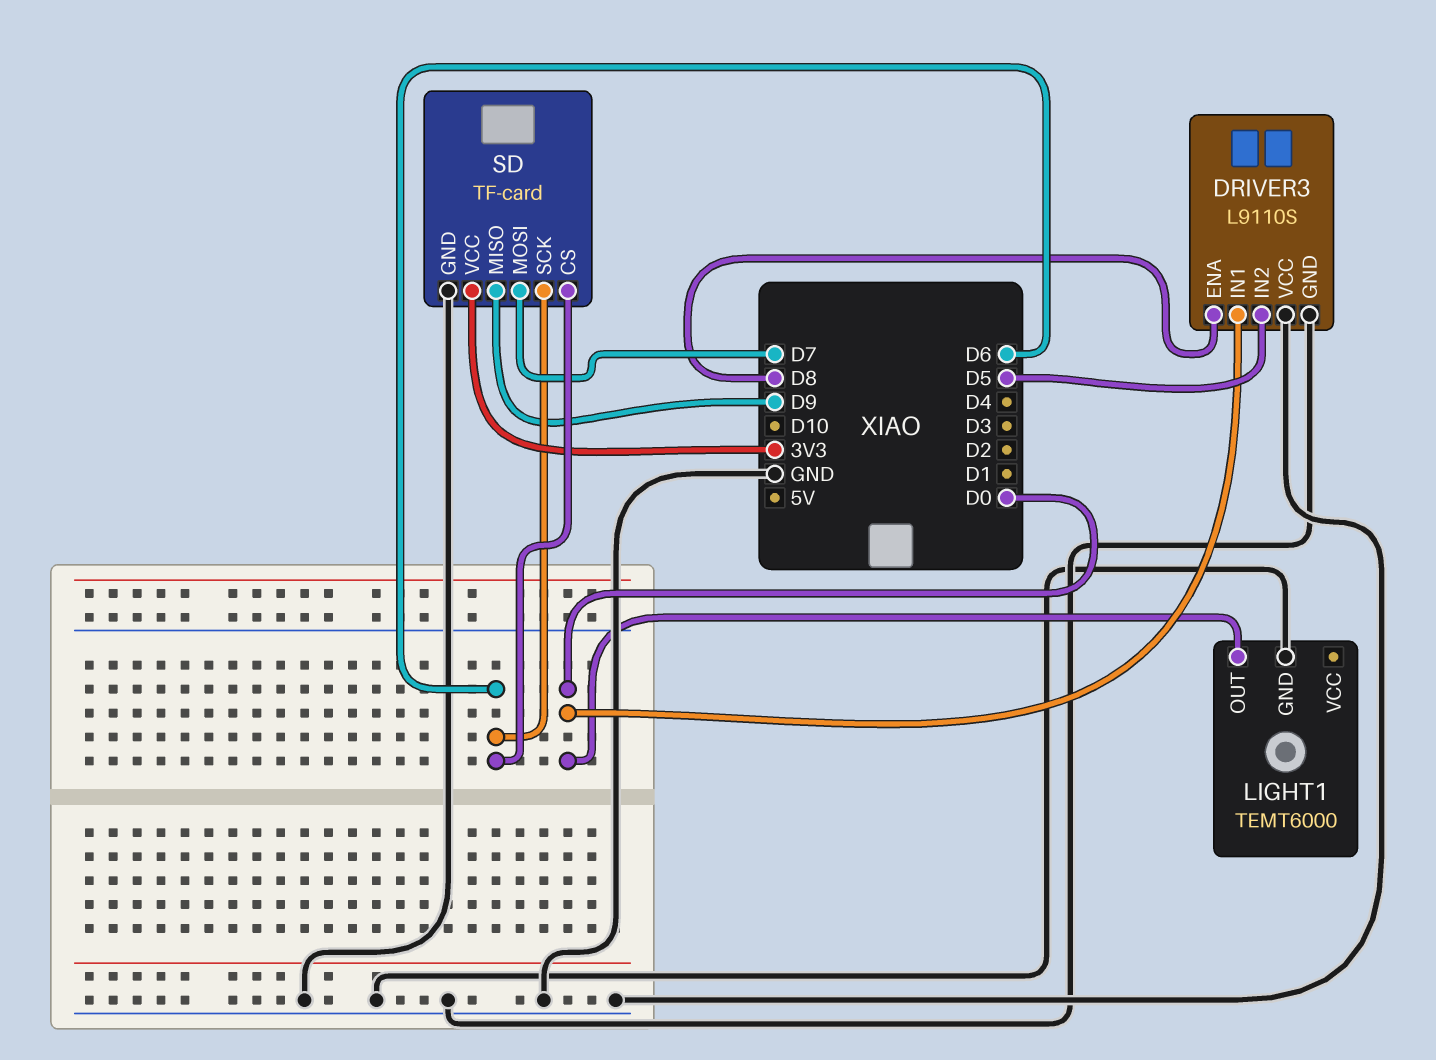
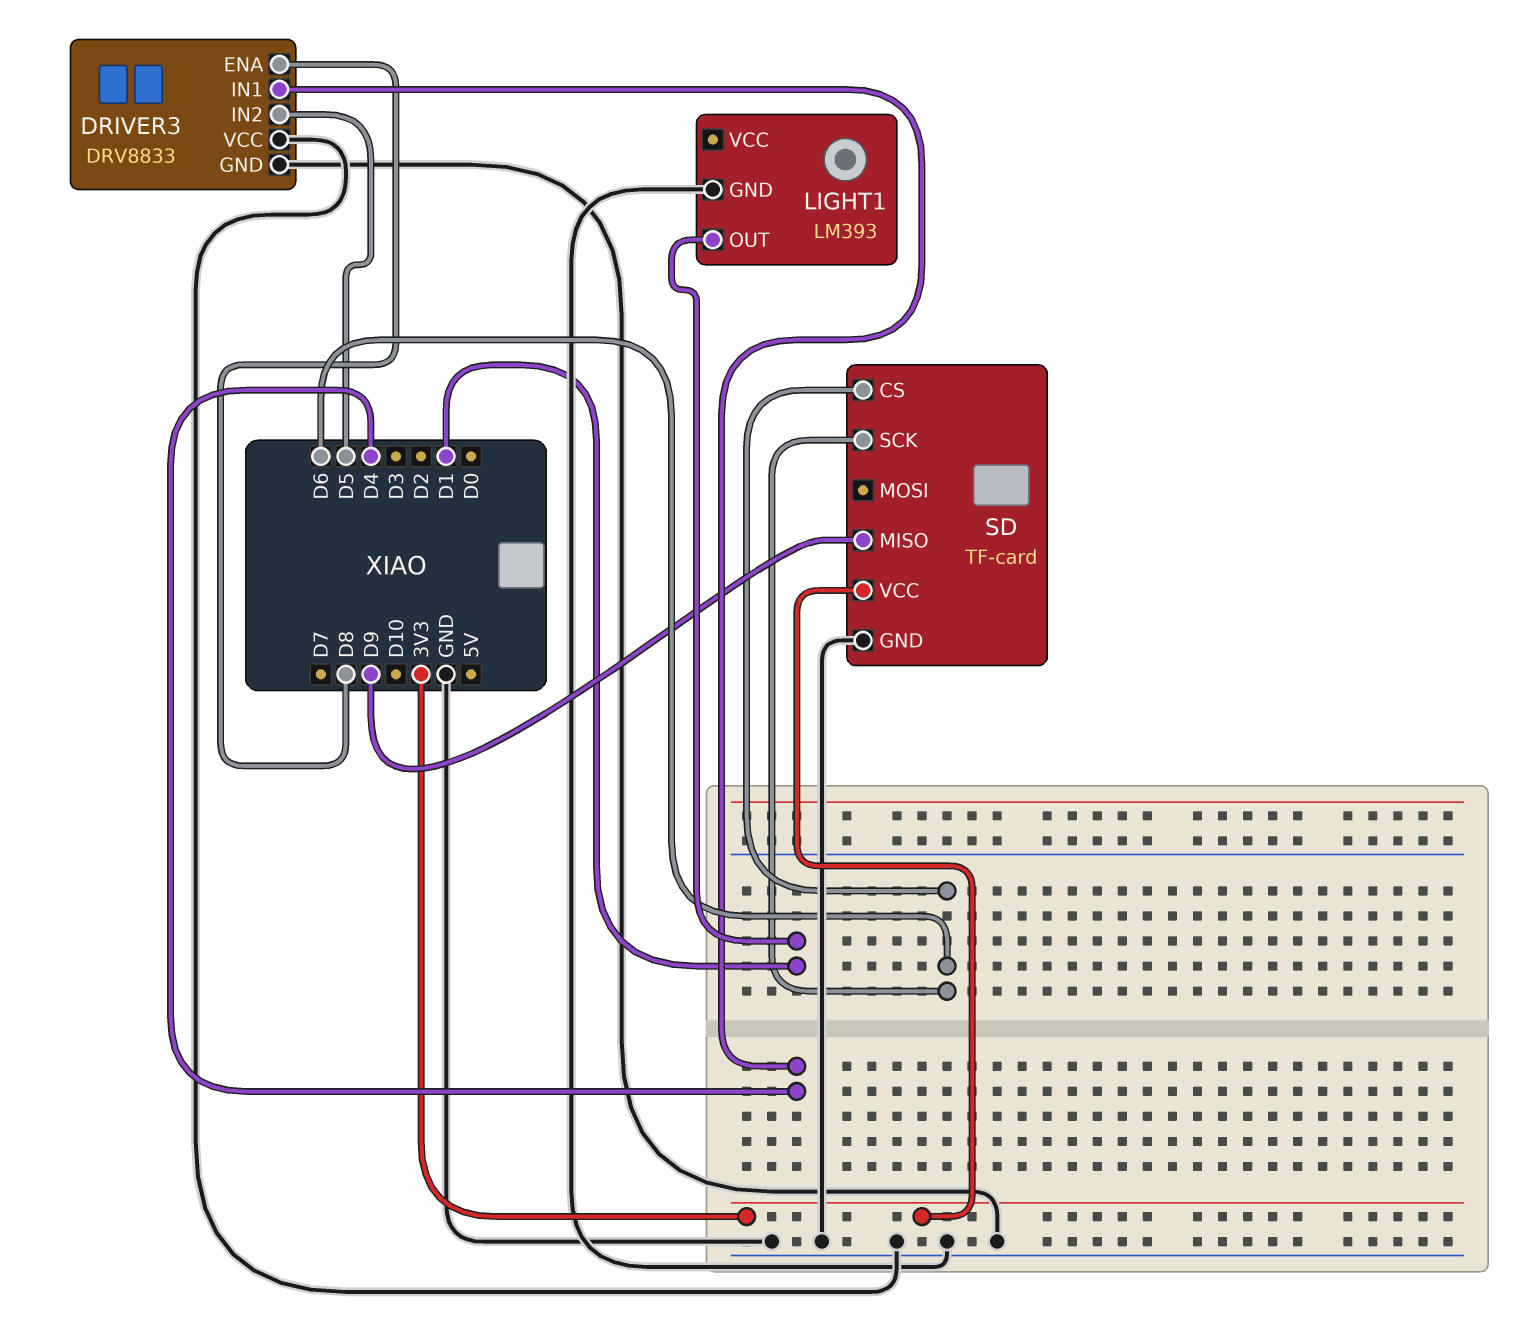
DRIVER3: L9110S -> DRV8833
DRIVER3 pin IN1: D0 -> D4
LIGHT1: TEMT6000 -> LM393
LIGHT1 pin OUT: D0 -> D1
SD pin MOSI: D7 -> none

